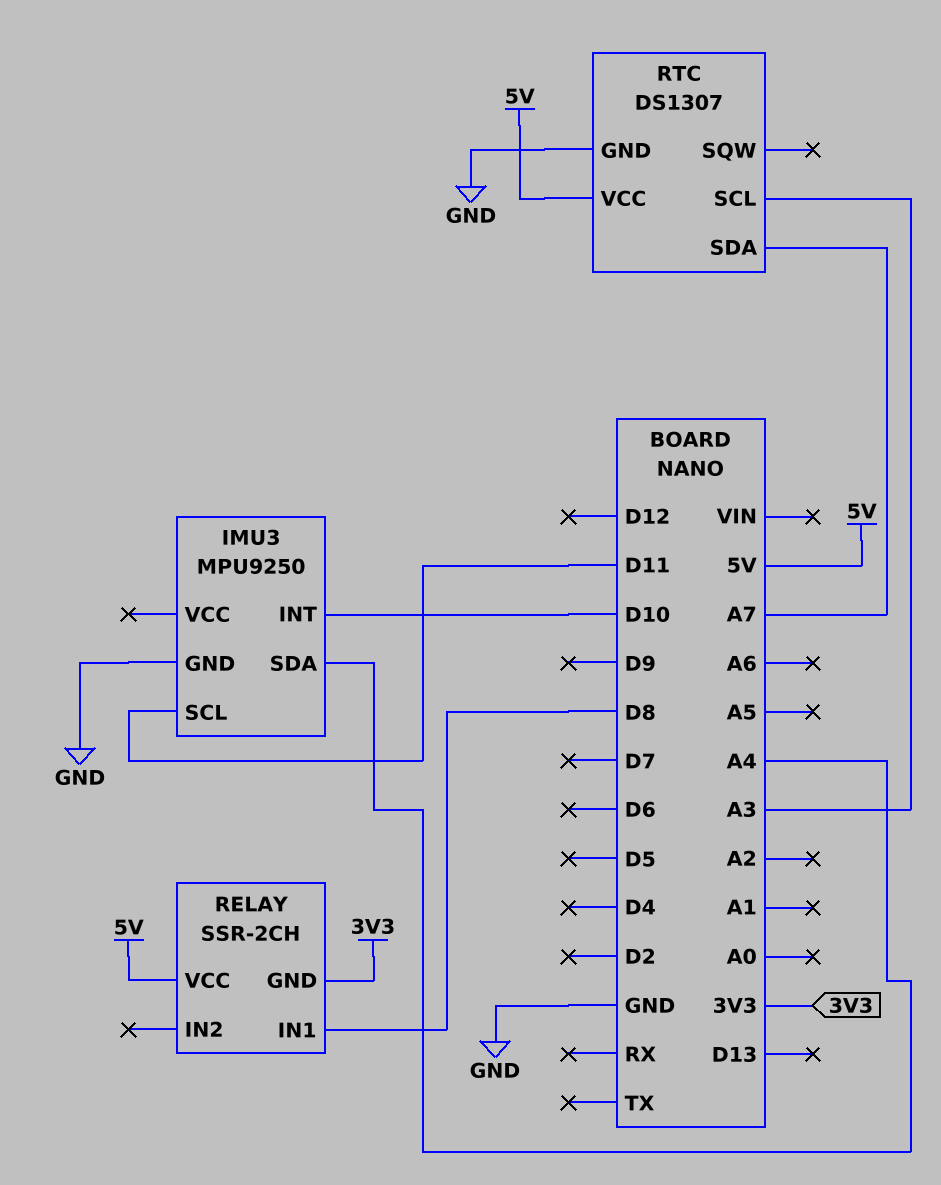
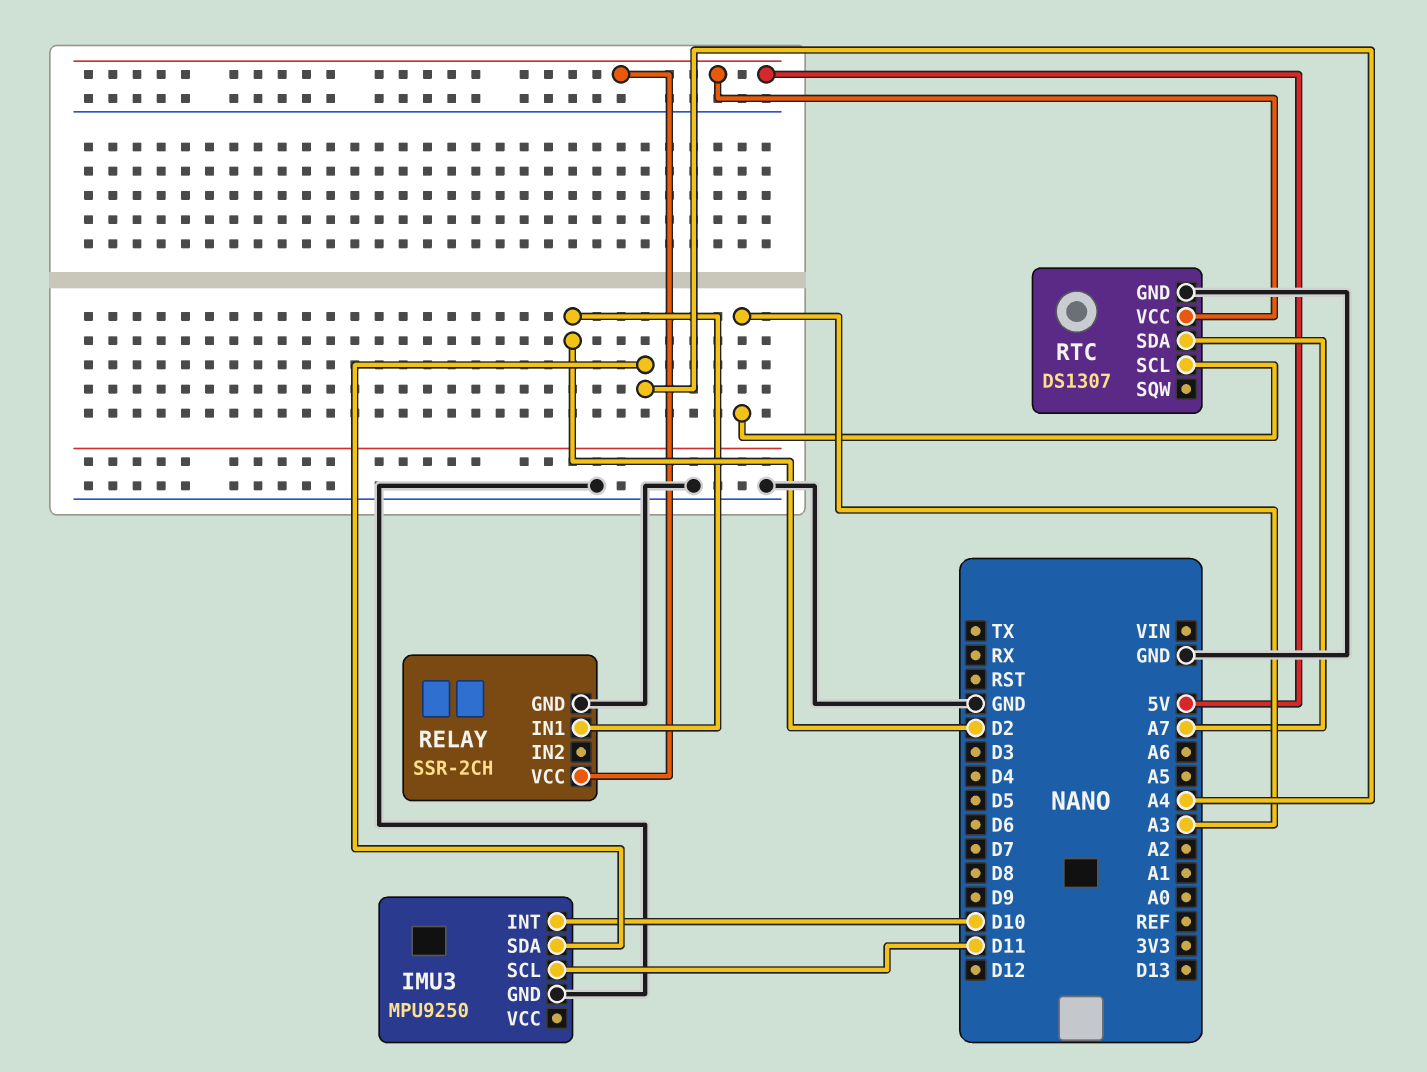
RELAY pin GND: 3V3 -> GND
RELAY pin IN1: D8 -> D2

